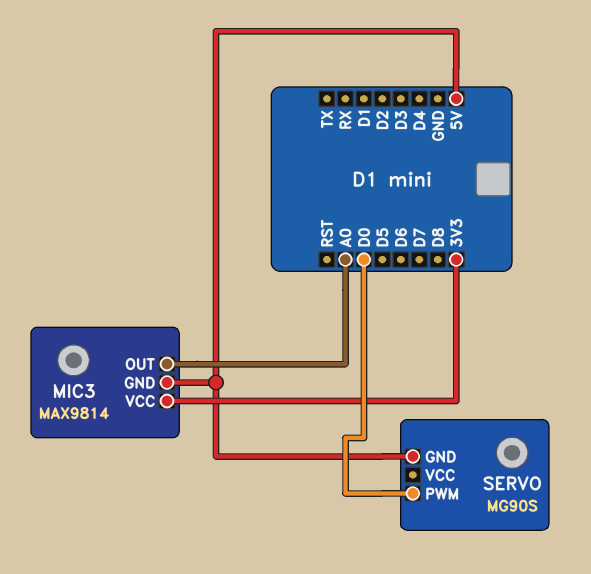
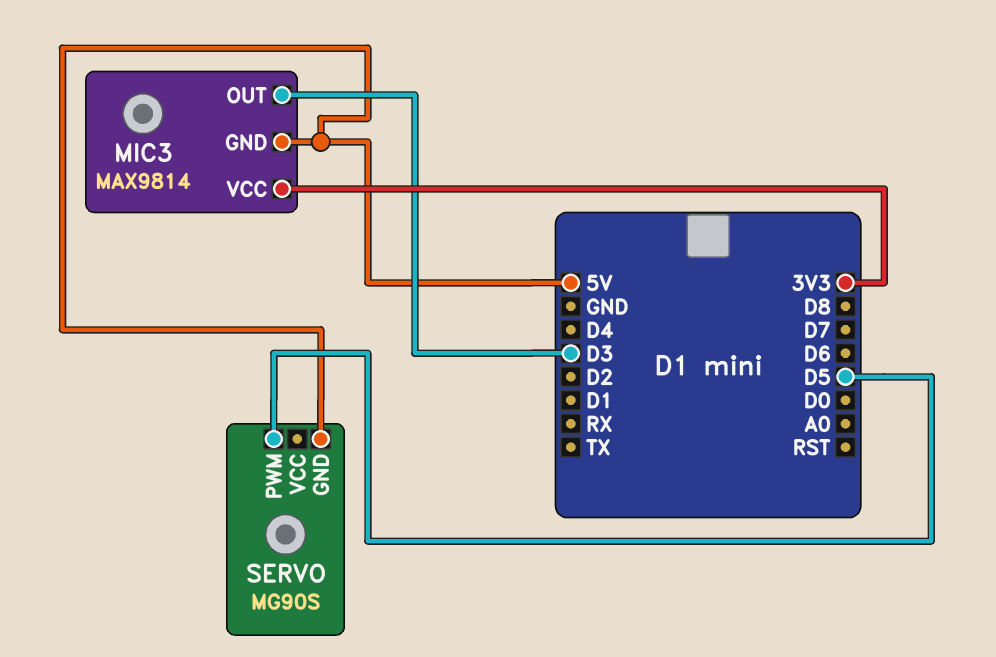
MIC3 pin OUT: A0 -> D3
SERVO pin PWM: D0 -> D5

